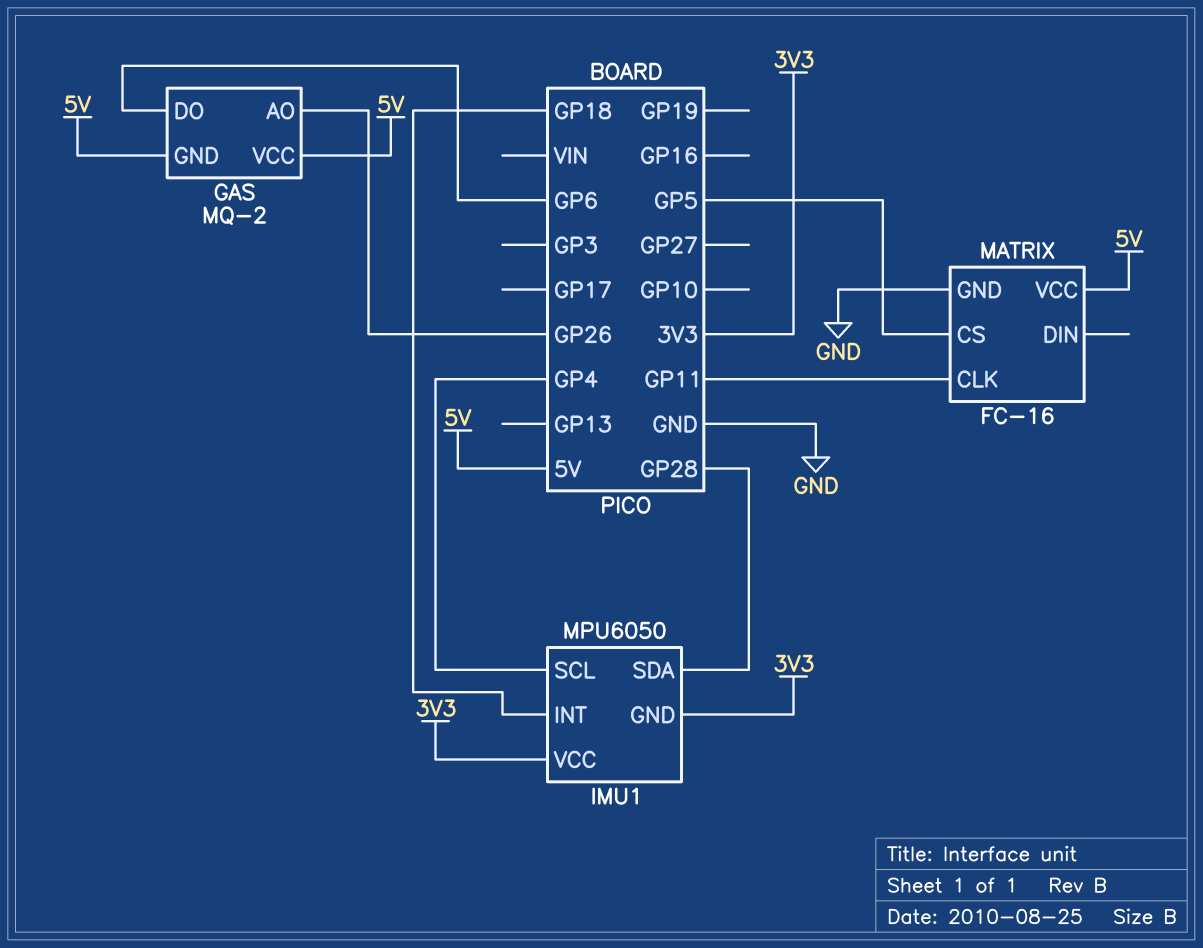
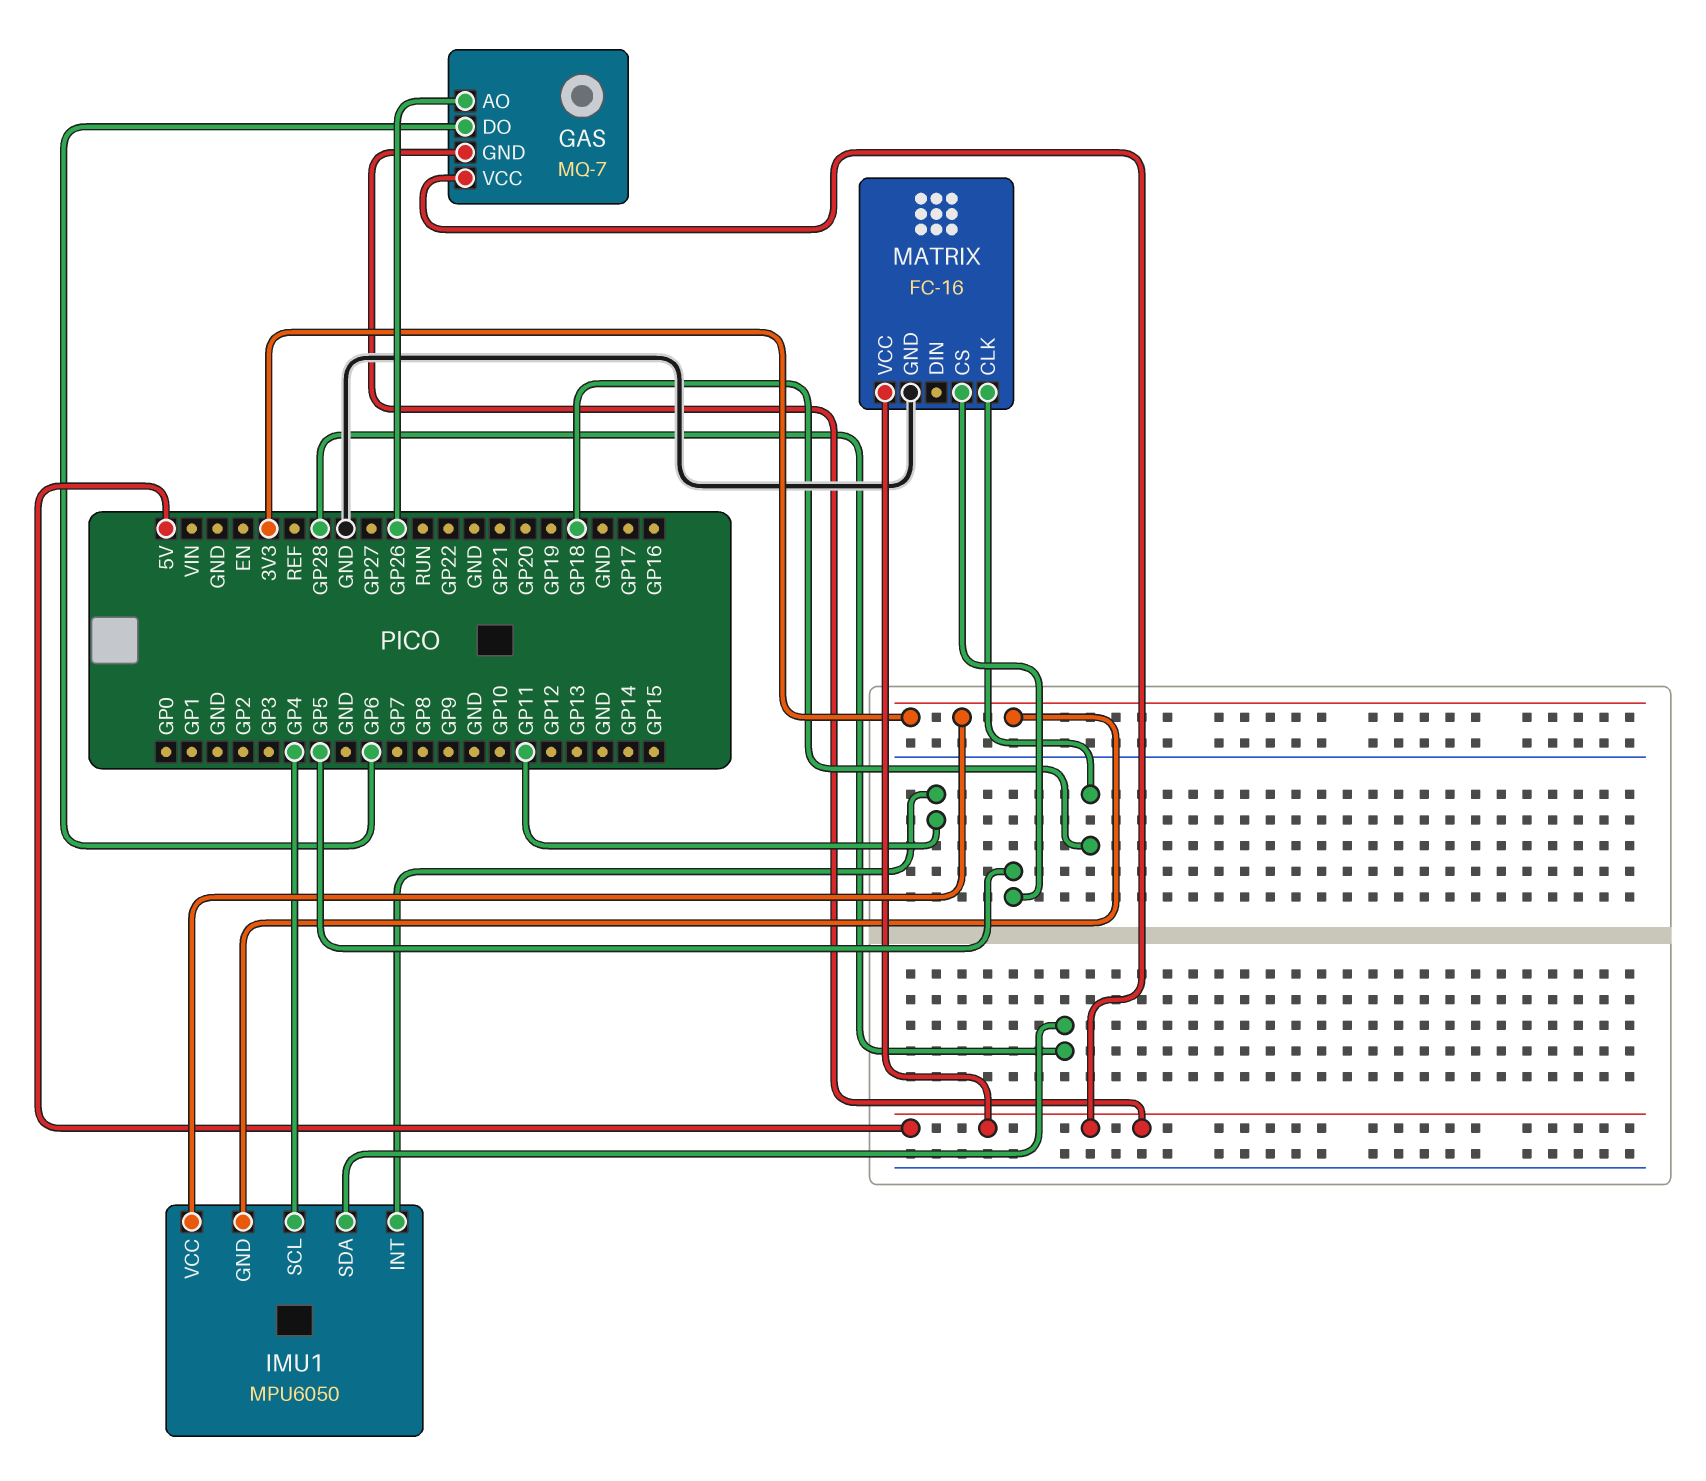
GAS: MQ-2 -> MQ-7
IMU1 pin INT: GP18 -> GP11
MATRIX pin CLK: GP11 -> GP18

